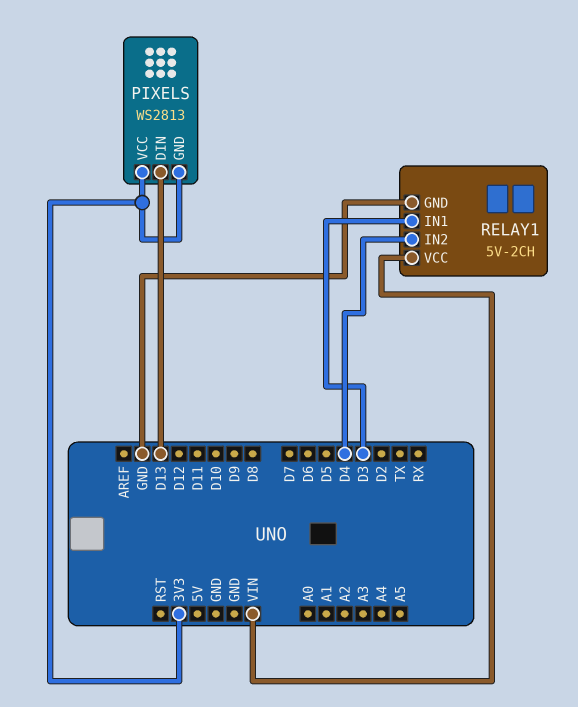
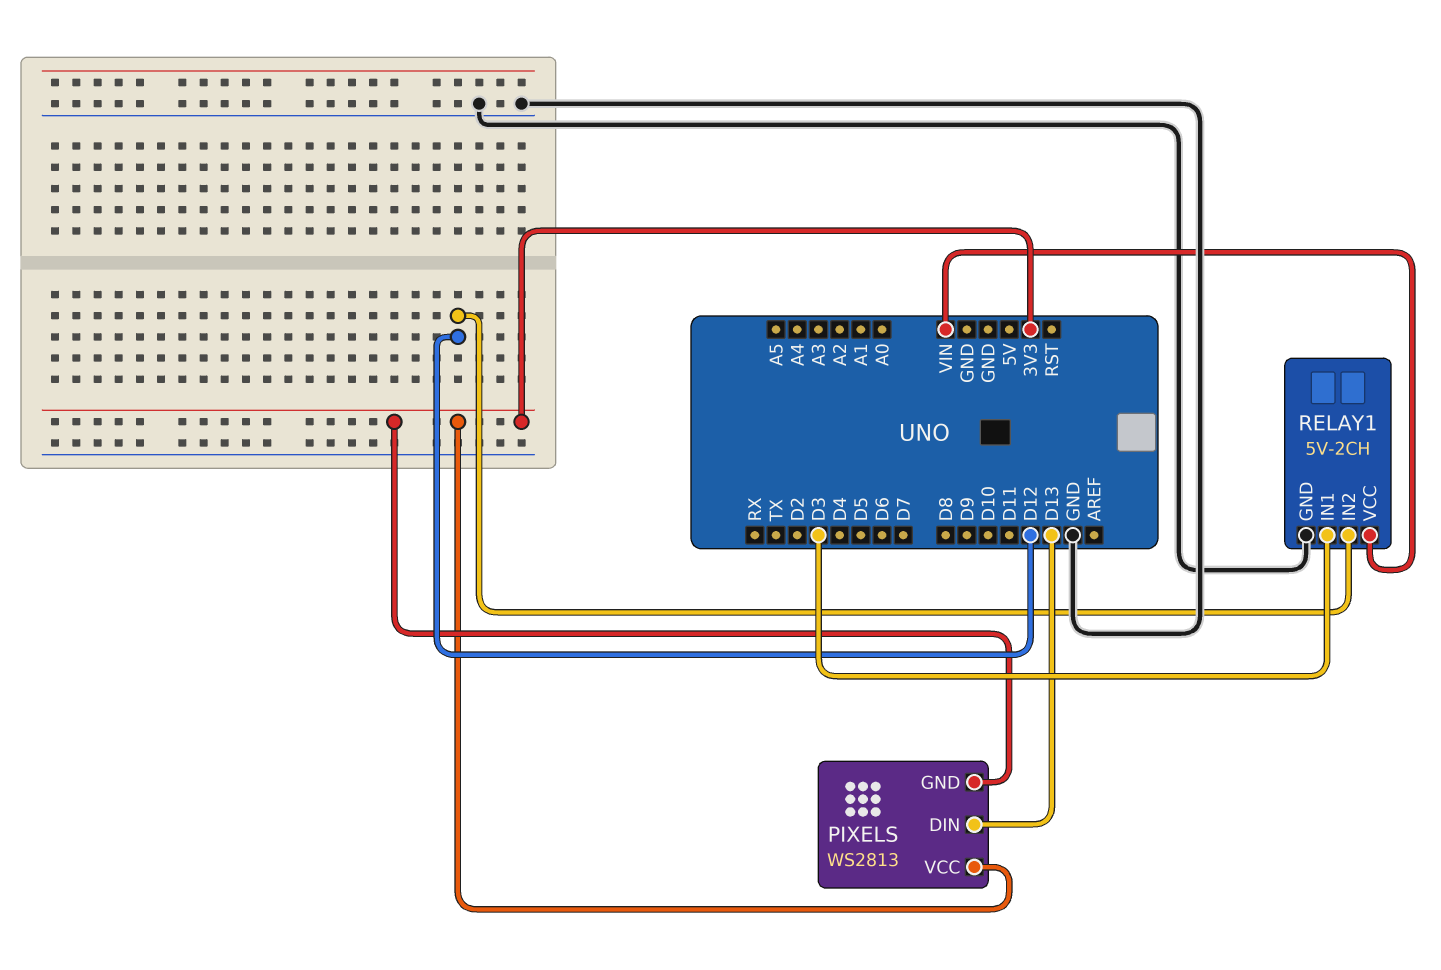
RELAY1 pin IN2: D4 -> D12

